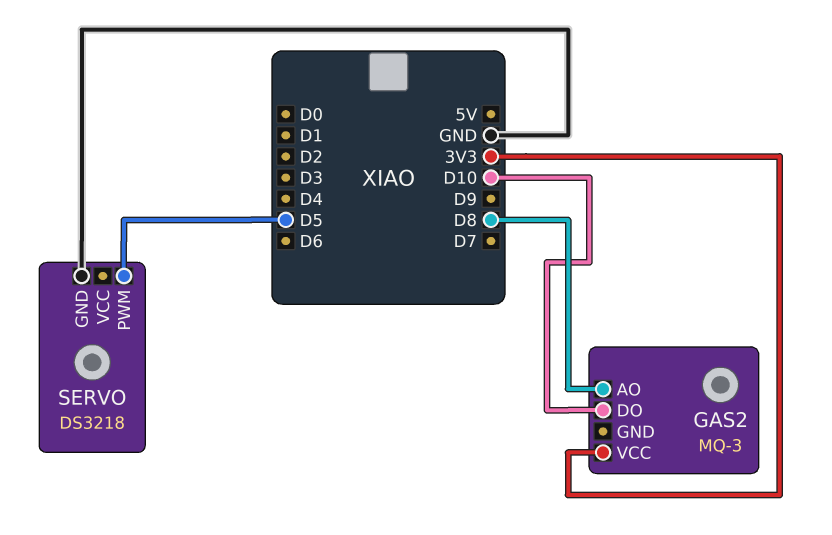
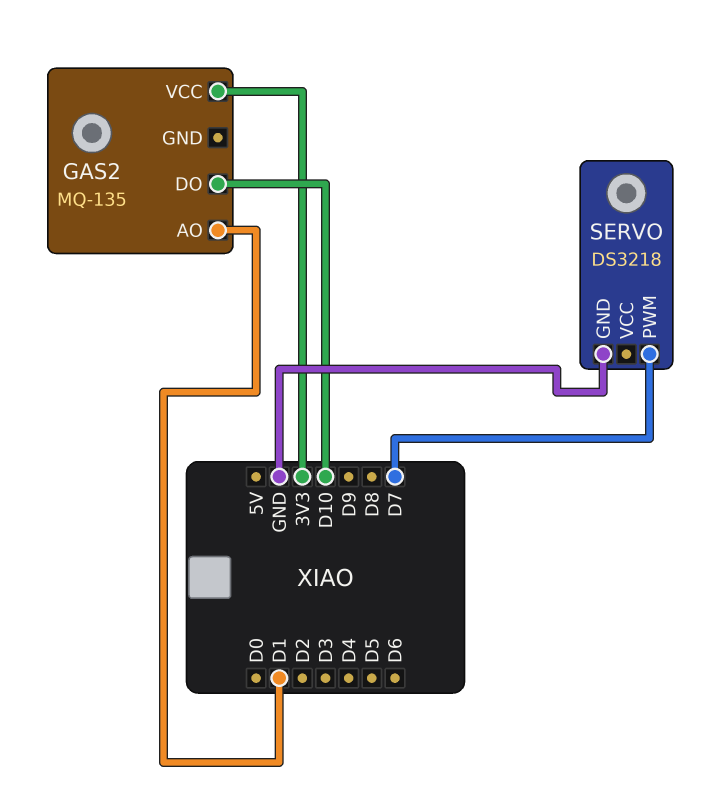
GAS2: MQ-3 -> MQ-135
GAS2 pin AO: D8 -> D1
SERVO pin PWM: D5 -> D7

